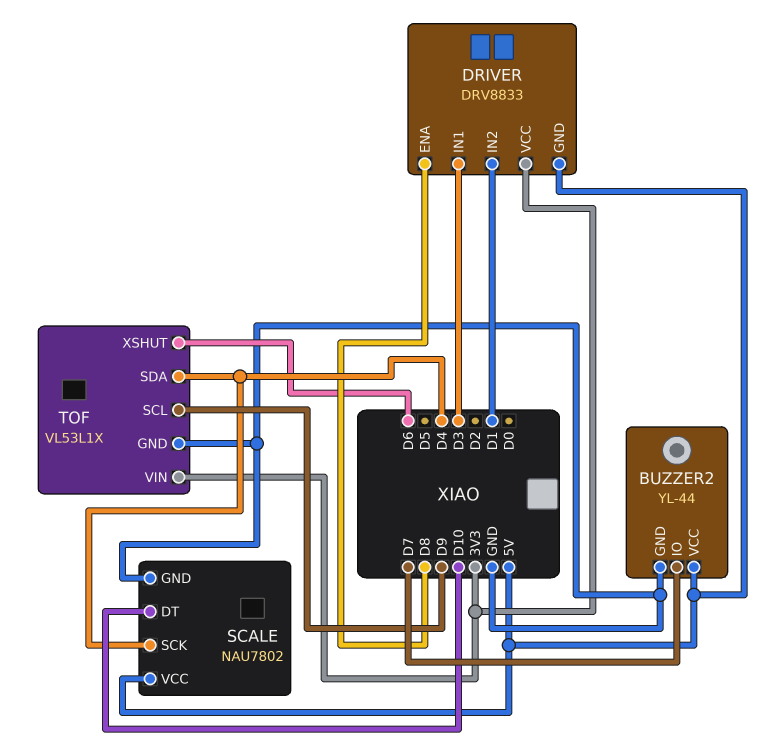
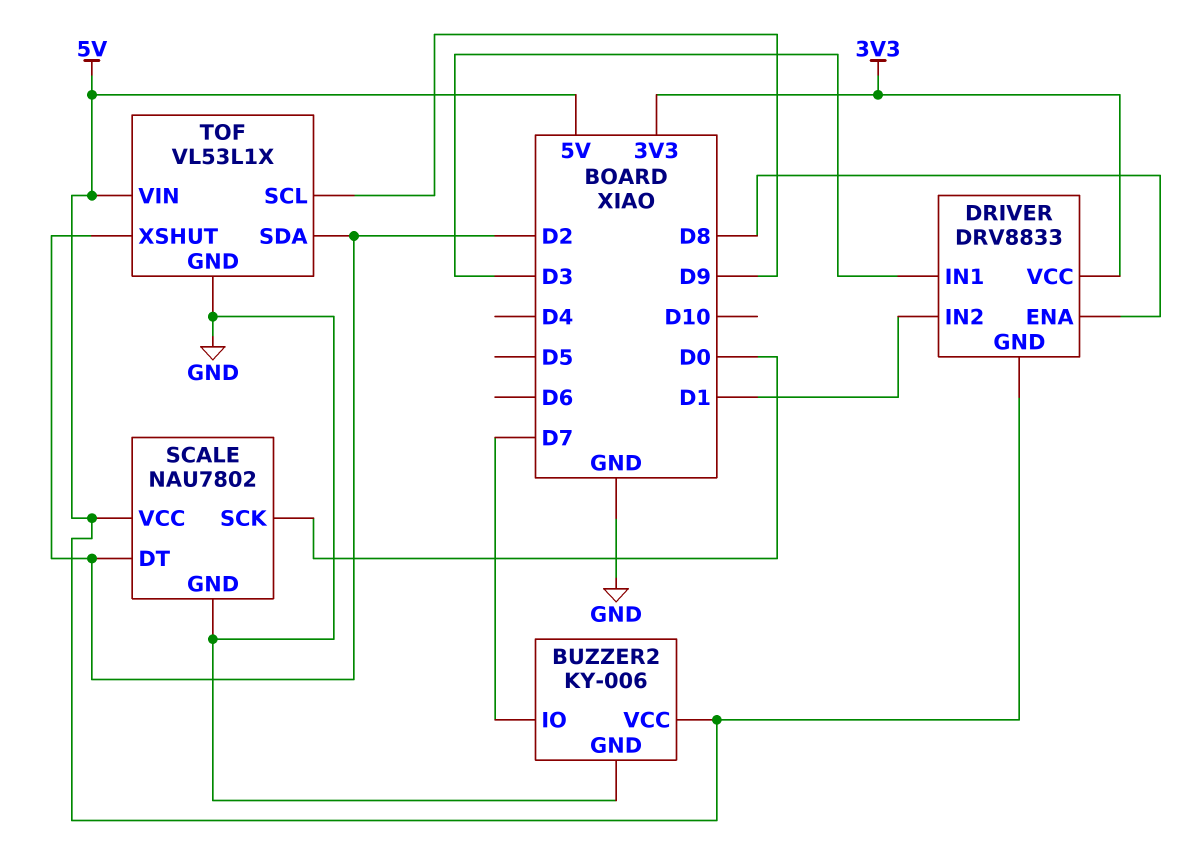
BUZZER2: YL-44 -> KY-006
SCALE pin DT: D10 -> D2
SCALE pin SCK: D4 -> D0
TOF pin SDA: D4 -> D2
TOF pin VIN: 3V3 -> 5V
TOF pin XSHUT: D6 -> D2

